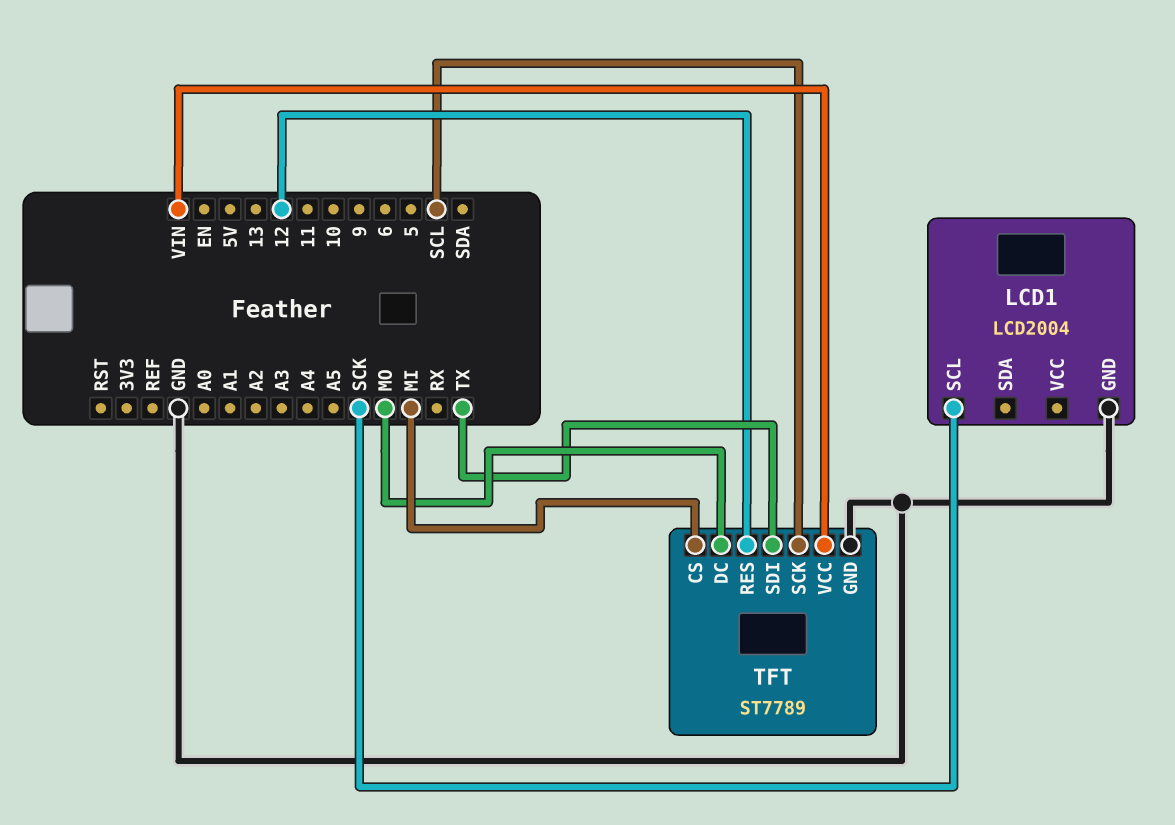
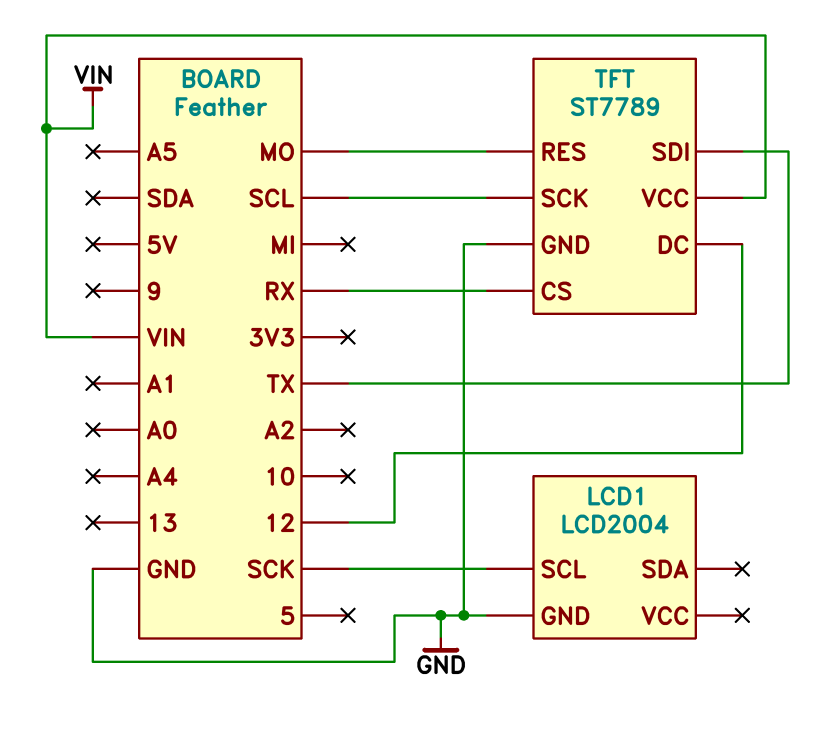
TFT pin CS: MI -> RX
TFT pin DC: MO -> 12
TFT pin RES: 12 -> MO

